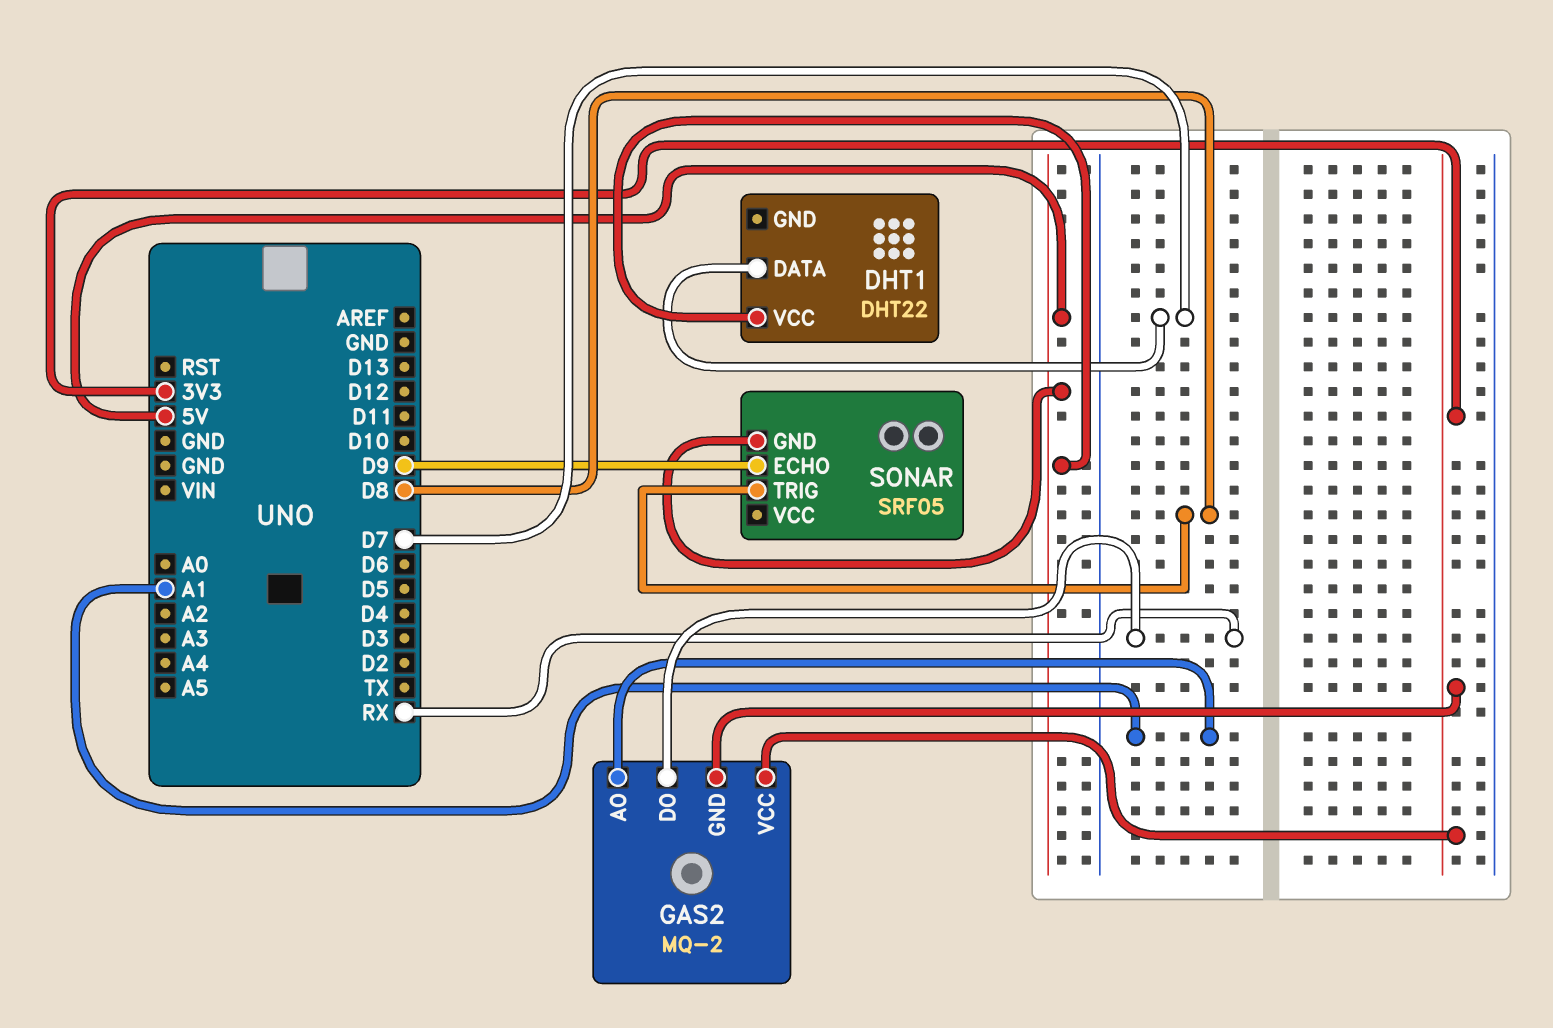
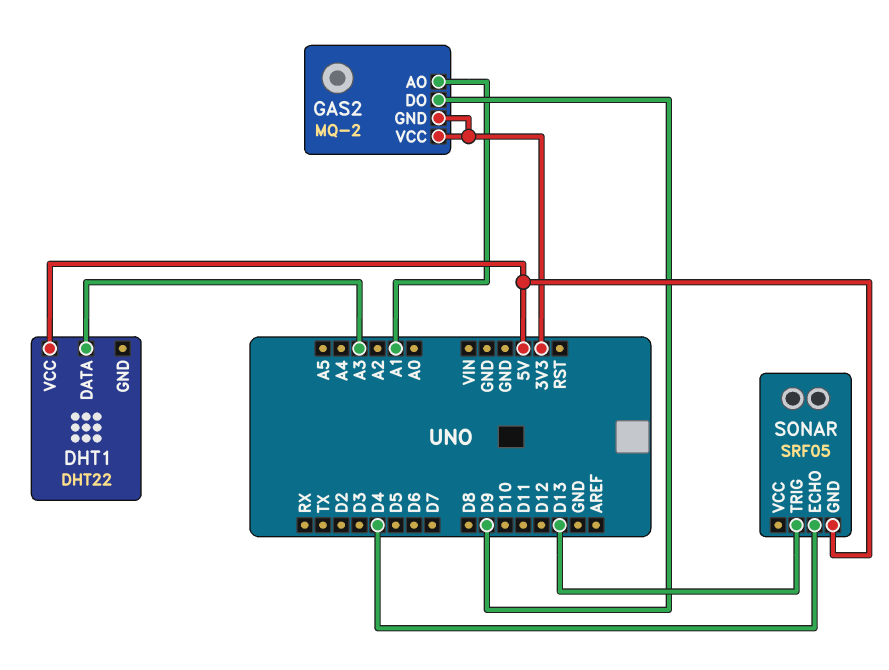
DHT1 pin DATA: D7 -> A3
GAS2 pin DO: RX -> D9
SONAR pin ECHO: D9 -> D4
SONAR pin TRIG: D8 -> D13

